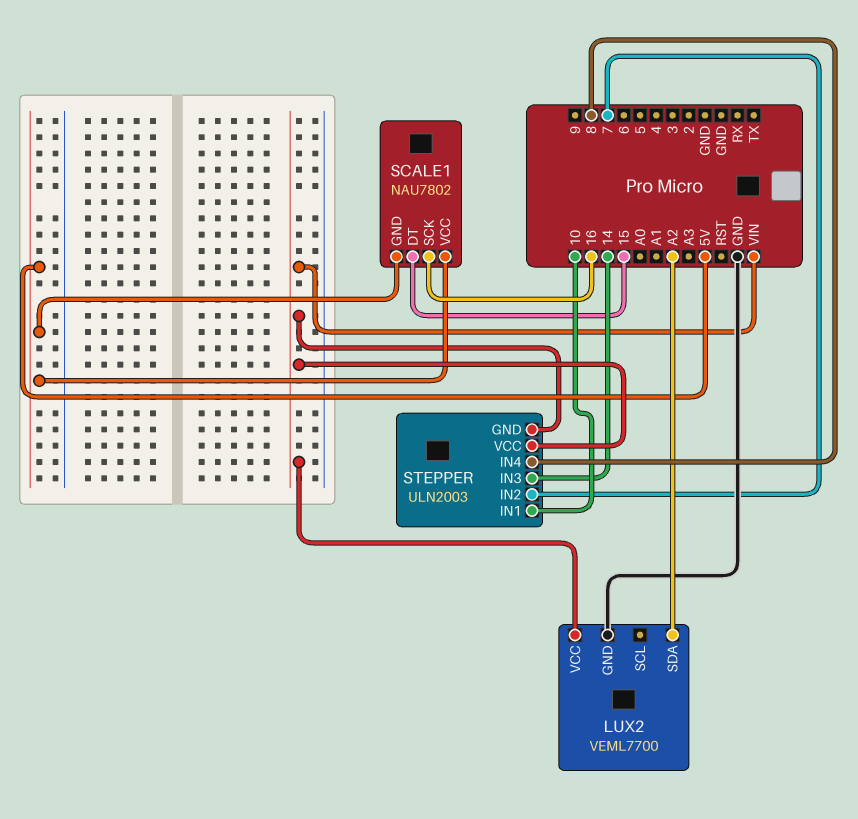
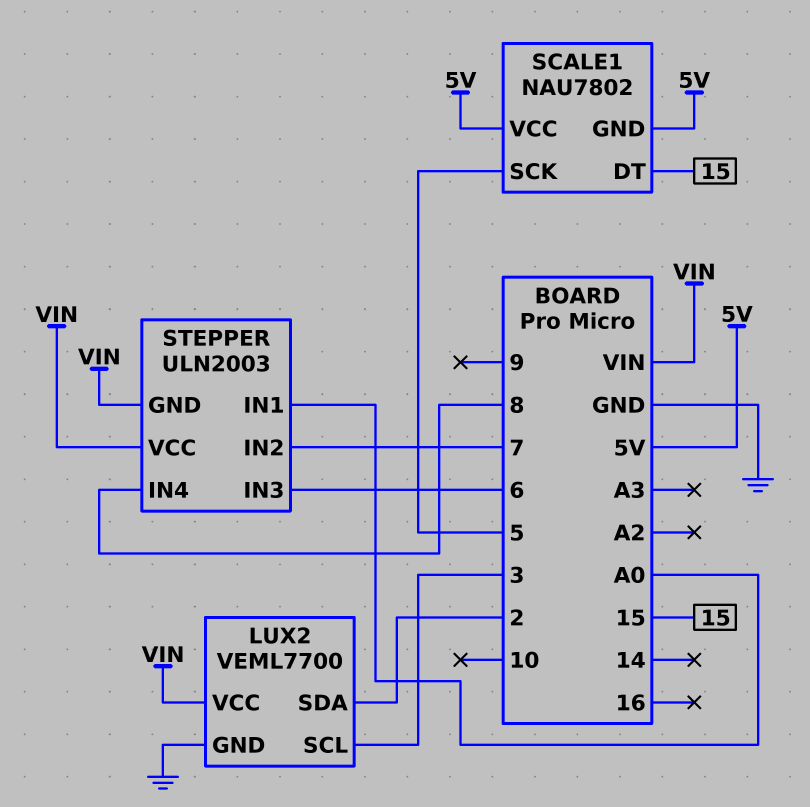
LUX2 pin SCL: none -> 3
LUX2 pin SDA: A2 -> 2
SCALE1 pin SCK: 16 -> 5
STEPPER pin IN1: 10 -> A0
STEPPER pin IN3: 14 -> 6

